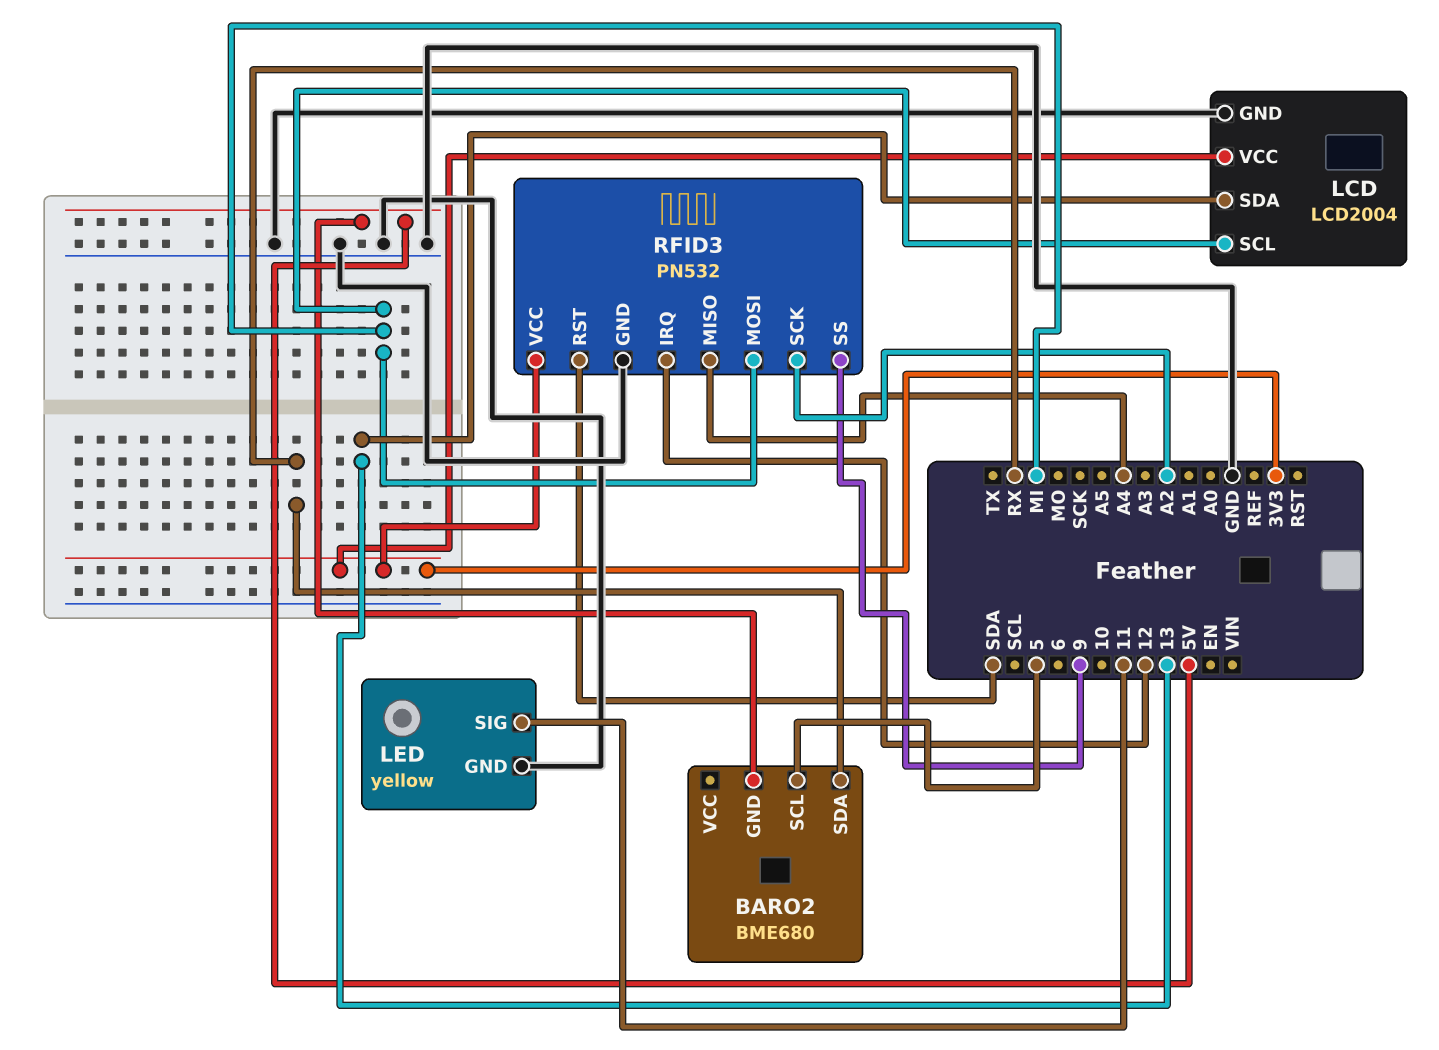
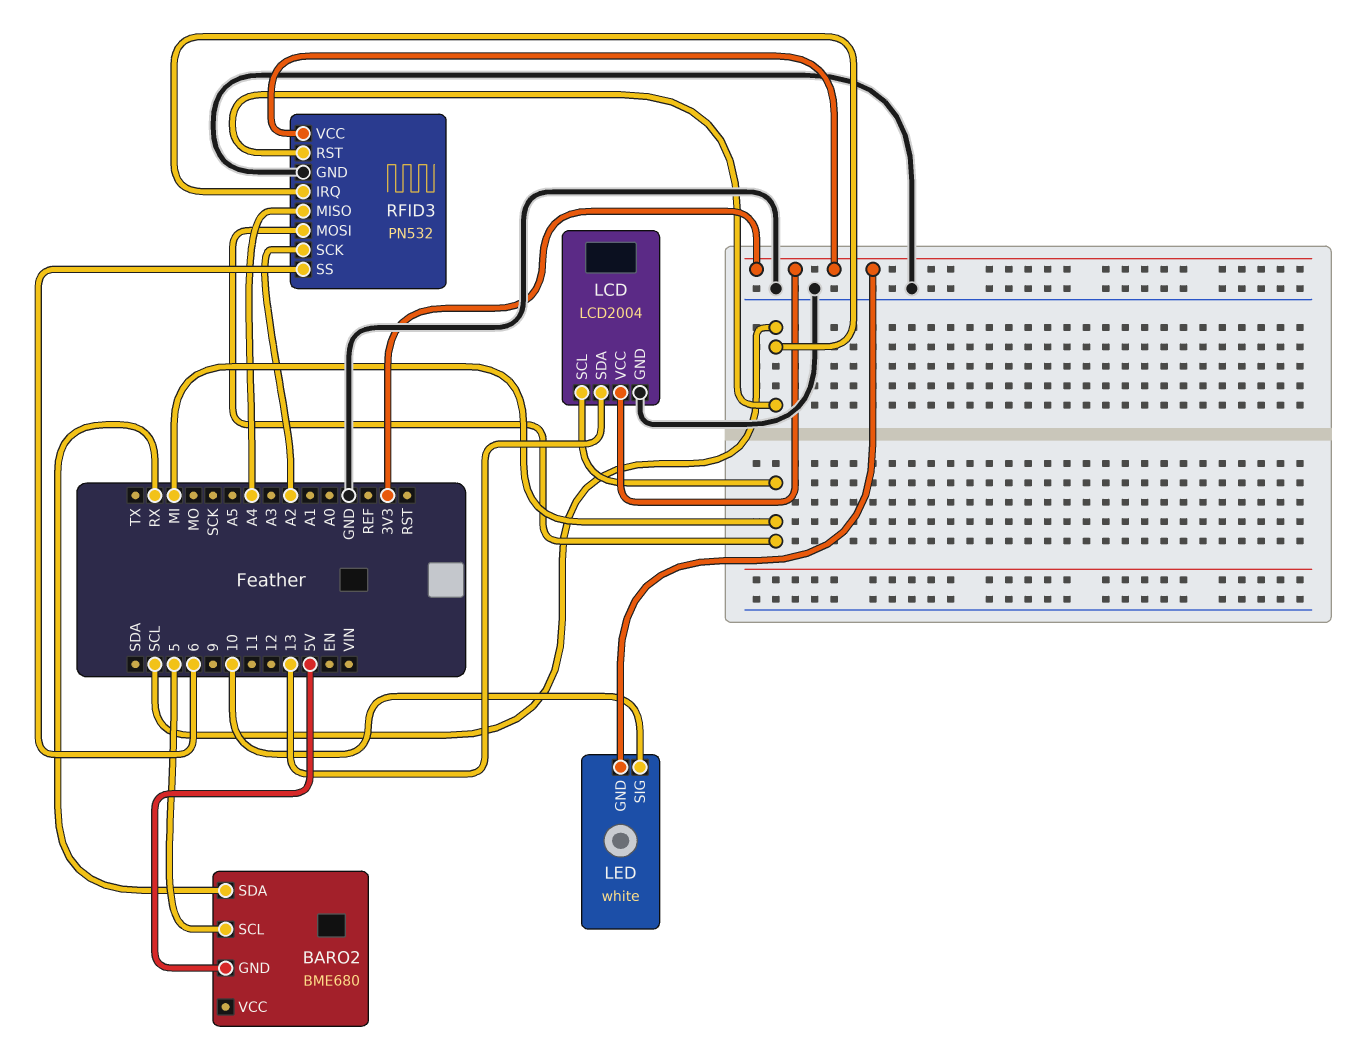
LED: yellow -> white
LED pin GND: GND -> 3V3
LED pin SIG: 11 -> 10
RFID3 pin IRQ: 12 -> SCL
RFID3 pin RST: SDA -> SCL
RFID3 pin SS: 9 -> 6

